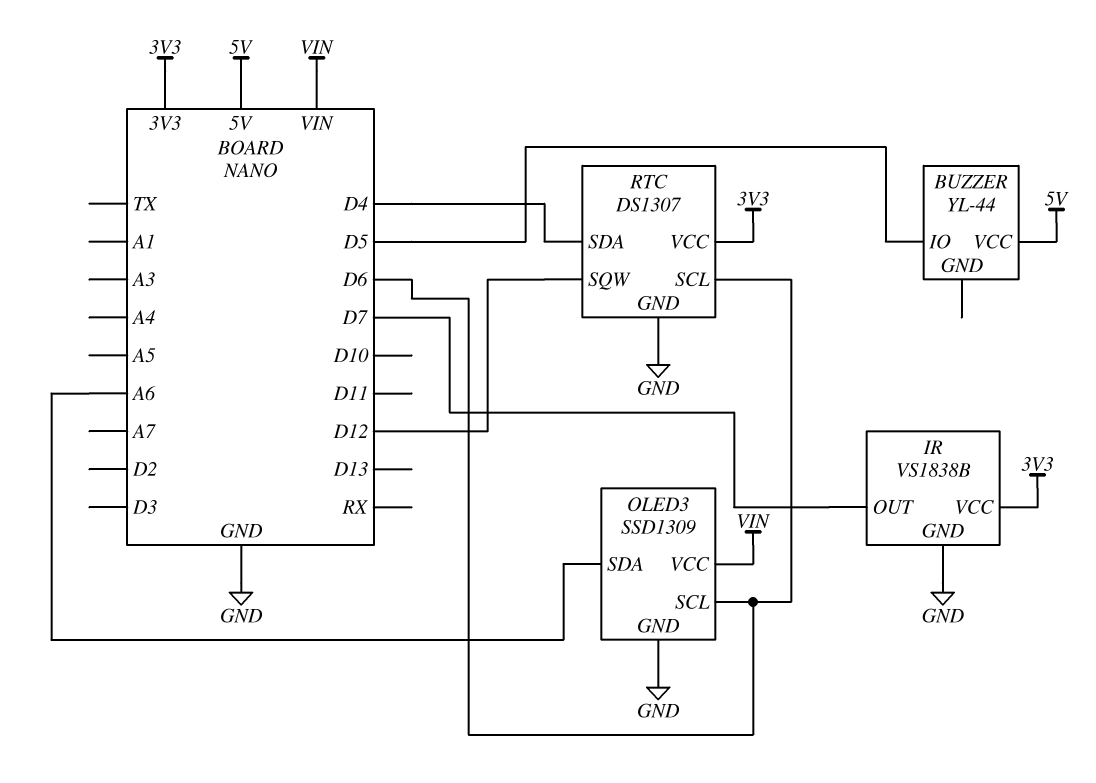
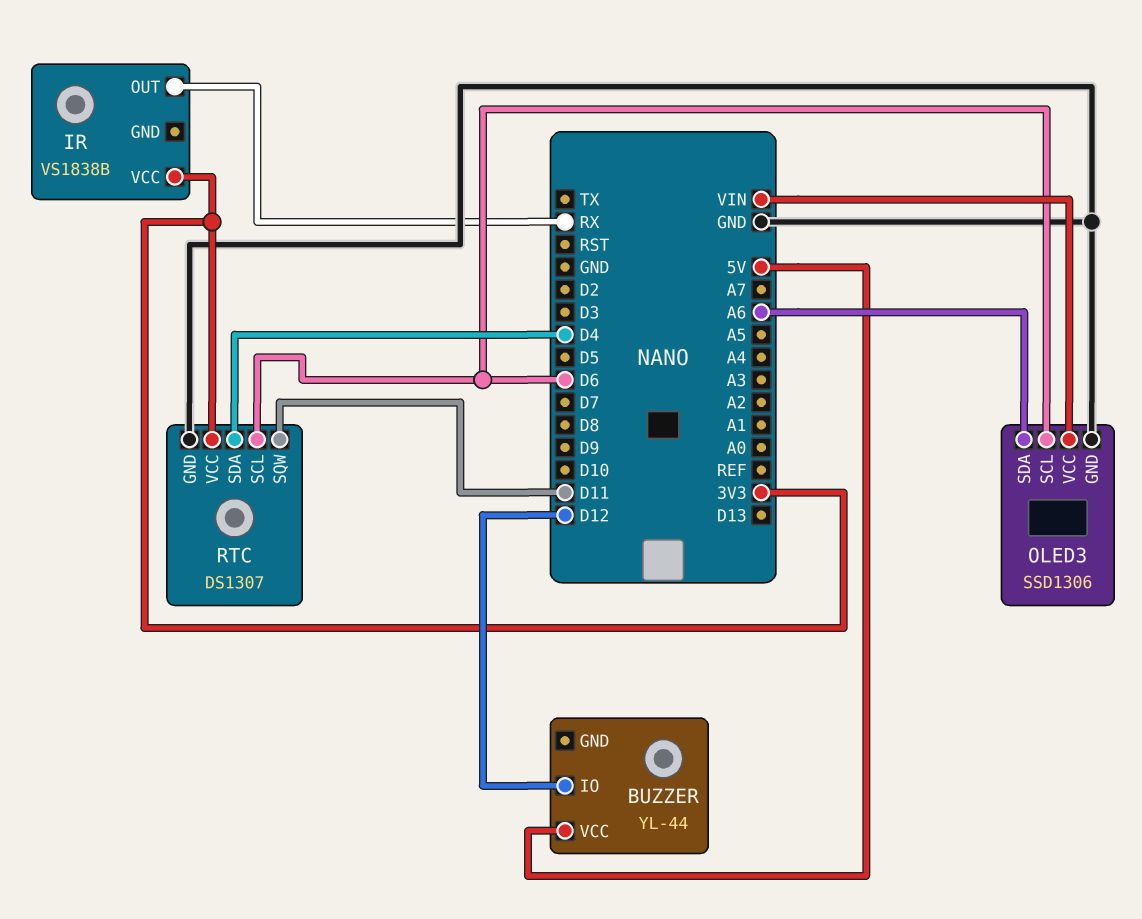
BUZZER pin IO: D5 -> D12
IR pin GND: GND -> none
IR pin OUT: D7 -> RX
OLED3: SSD1309 -> SSD1306
RTC pin SQW: D12 -> D11

